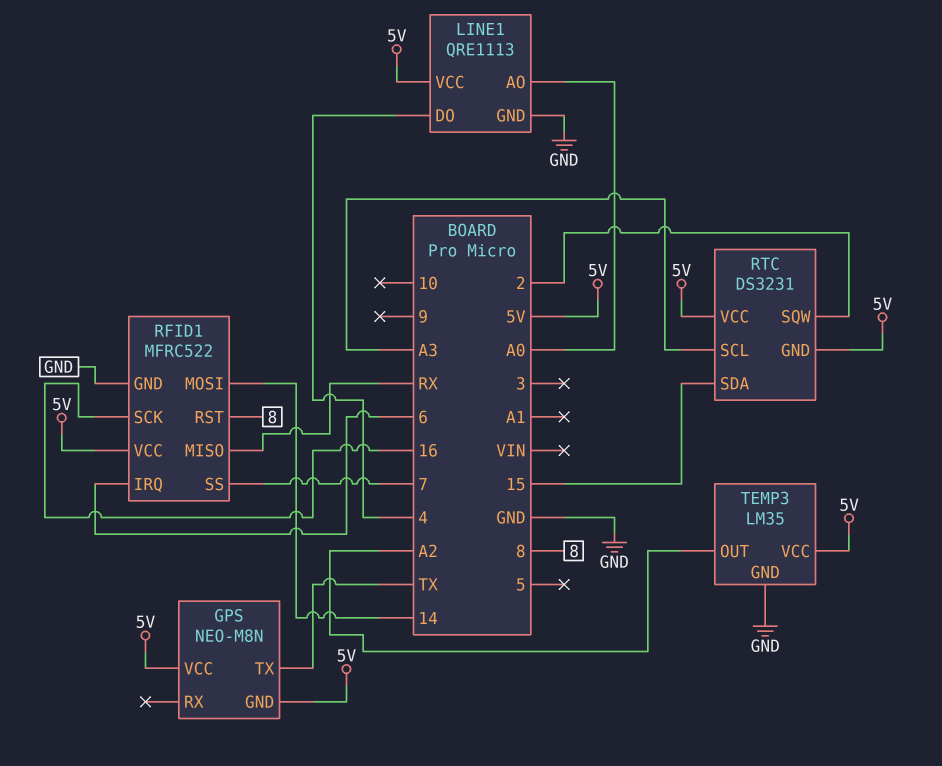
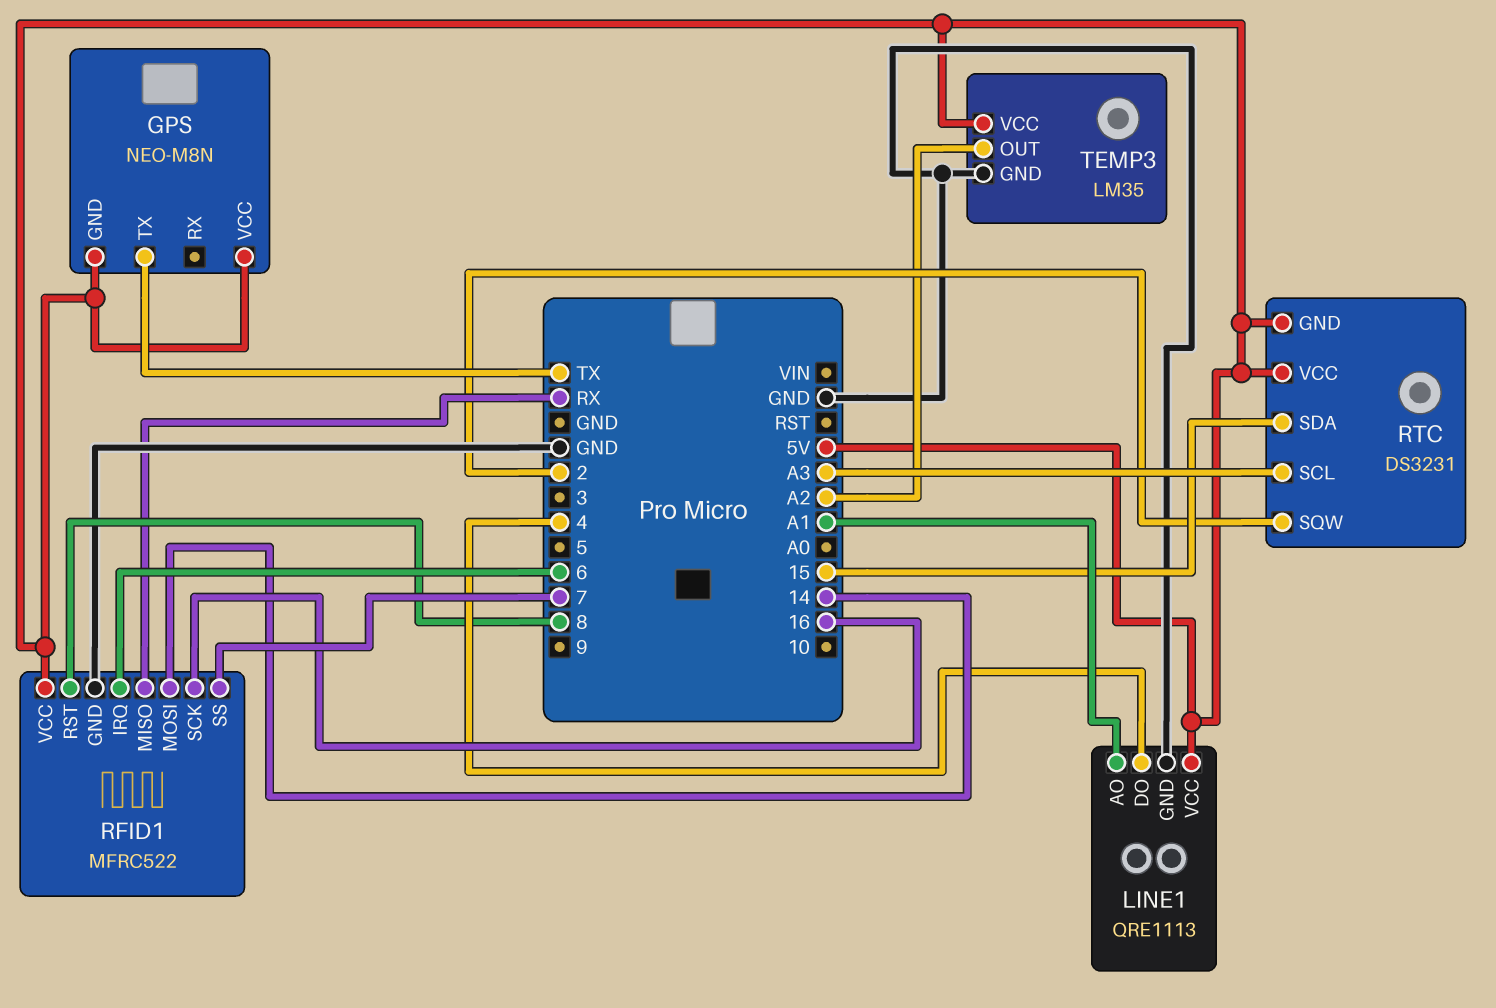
LINE1 pin AO: A0 -> A1

